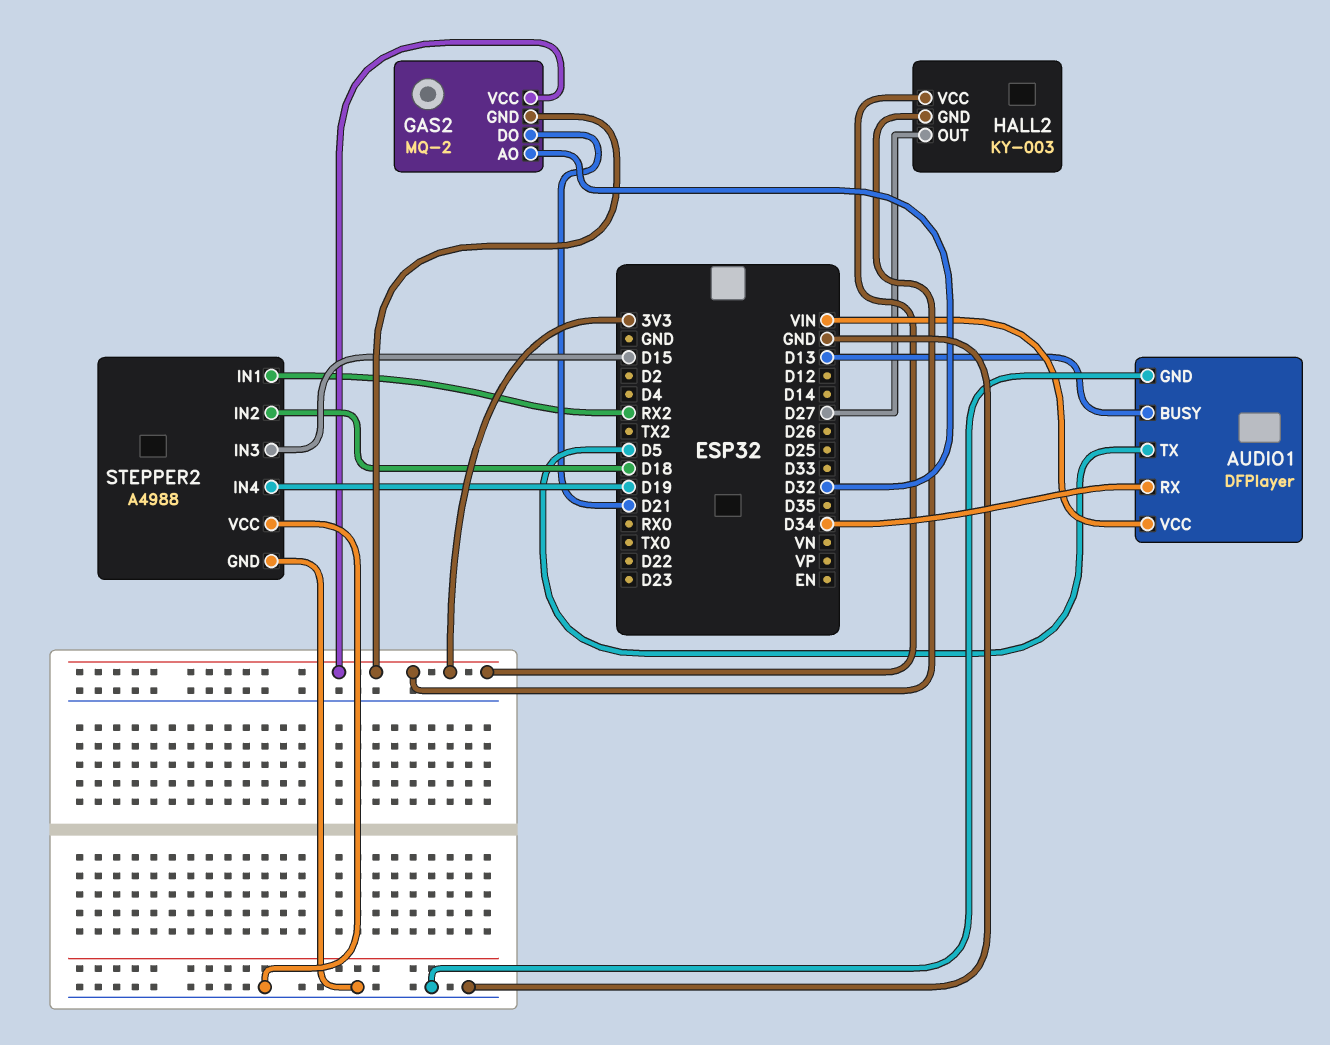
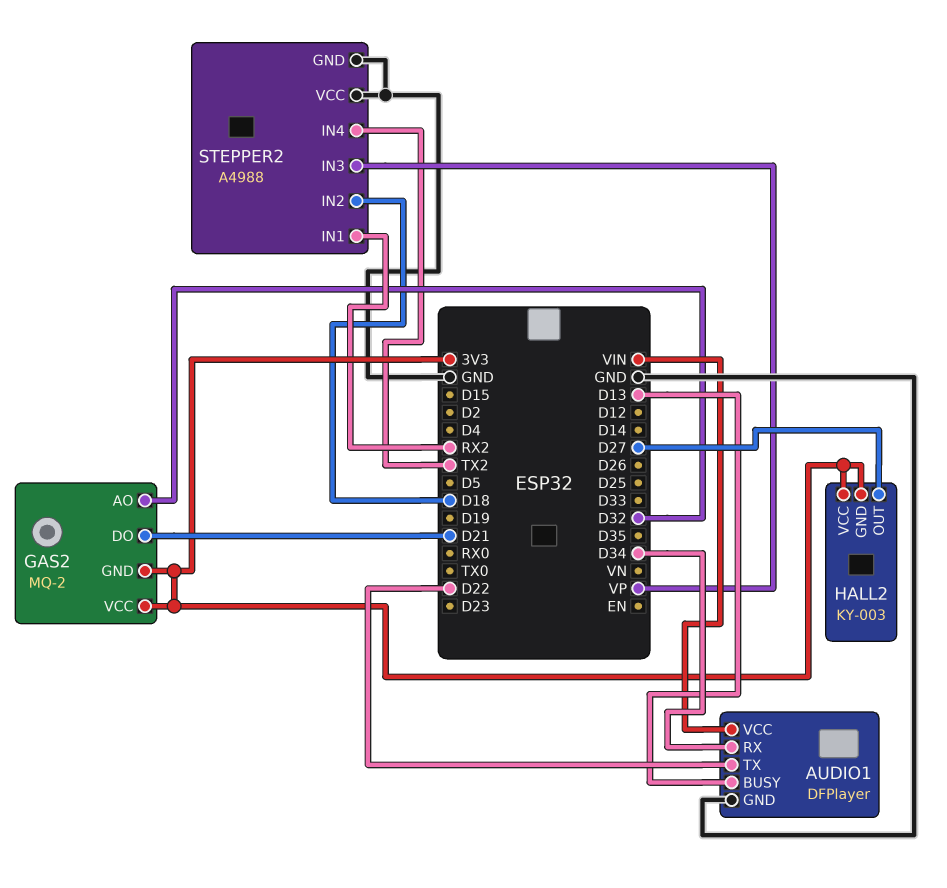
AUDIO1 pin TX: D5 -> D22
STEPPER2 pin IN3: D15 -> VP
STEPPER2 pin IN4: D19 -> TX2

